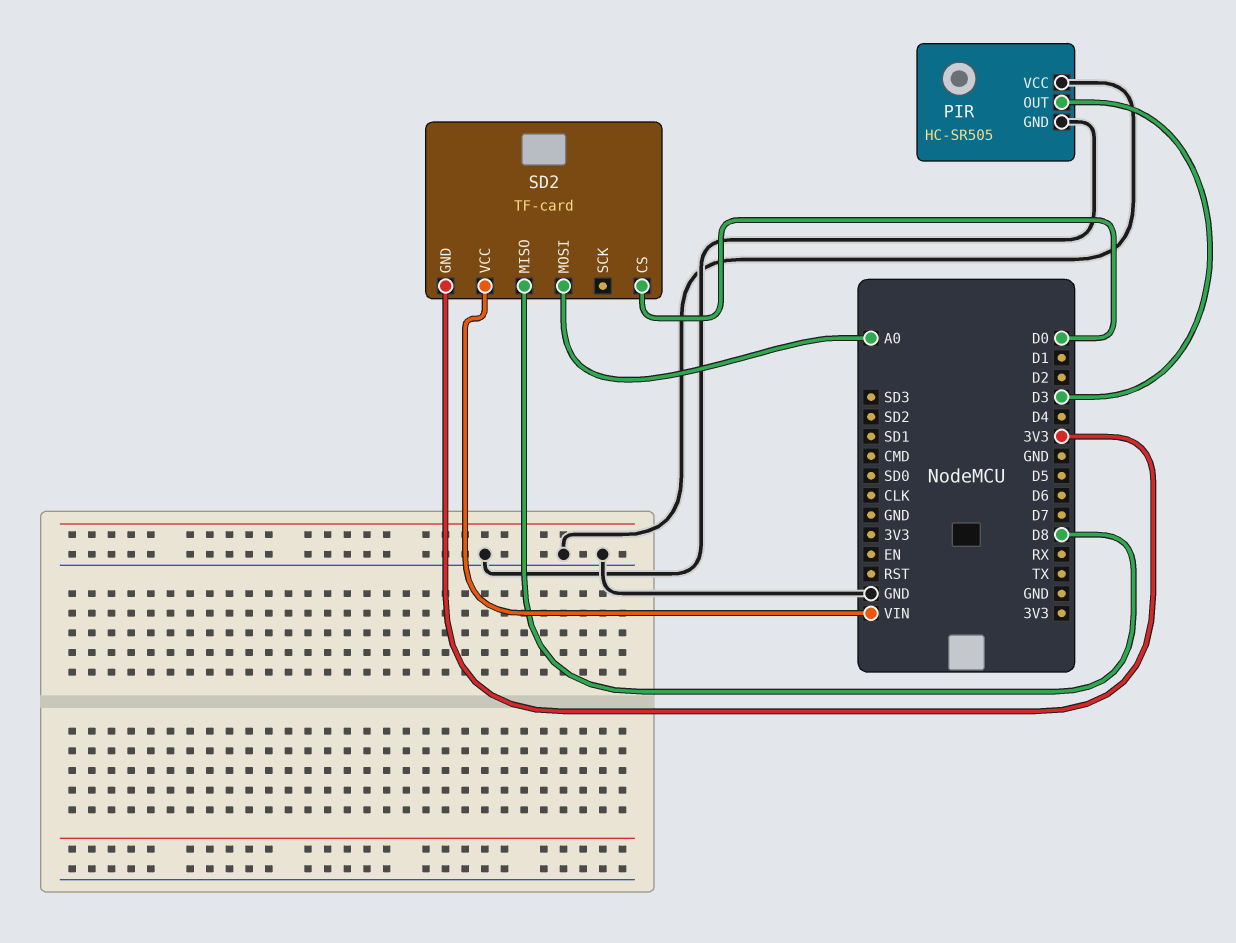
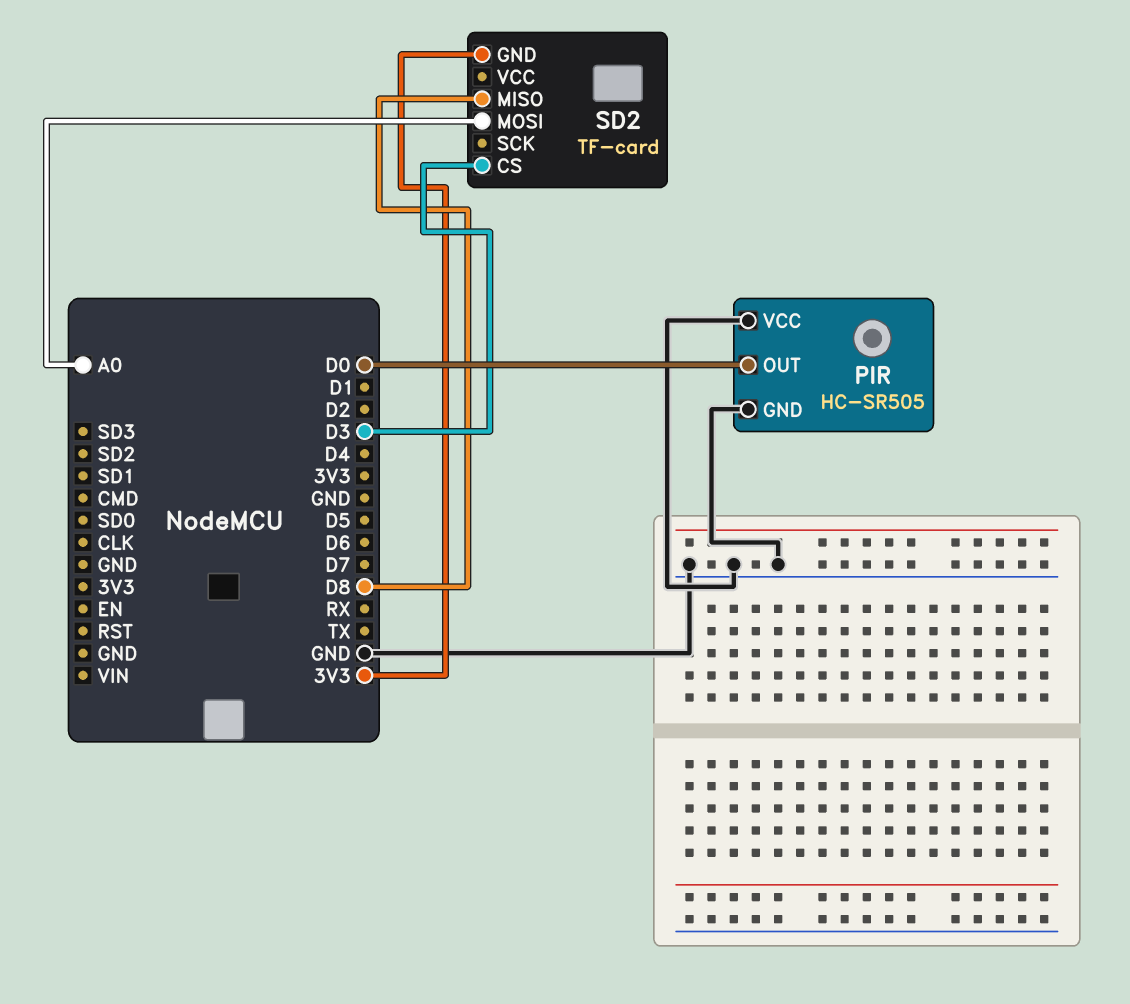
PIR pin OUT: D3 -> D0
SD2 pin CS: D0 -> D3
SD2 pin VCC: VIN -> none

